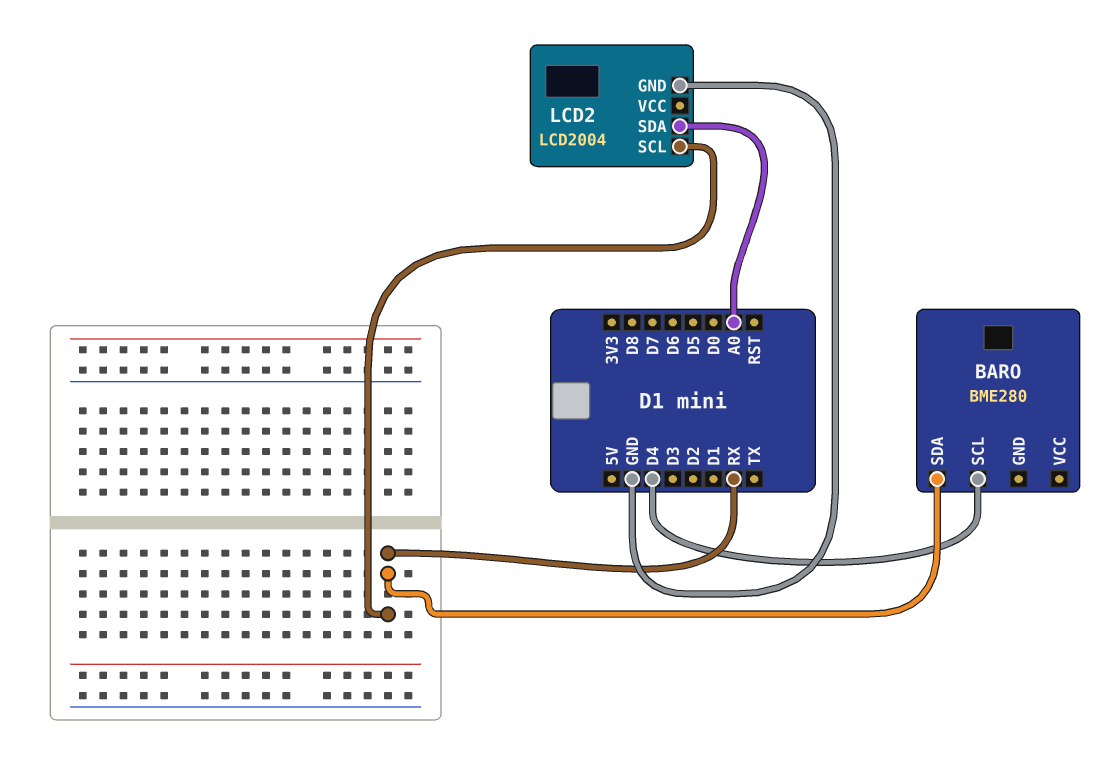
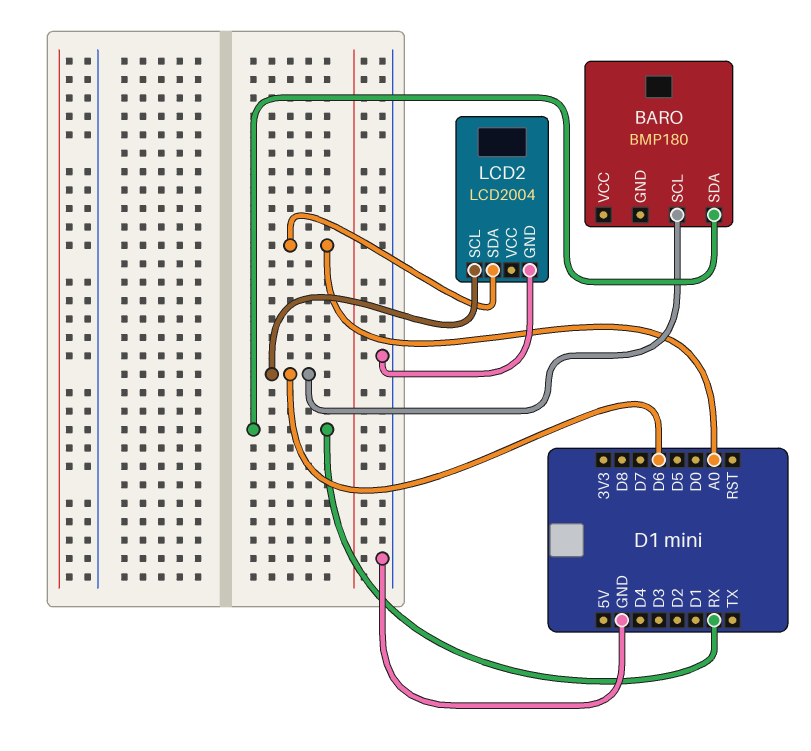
BARO: BME280 -> BMP180
BARO pin SCL: D4 -> D6
LCD2 pin SCL: RX -> D6

